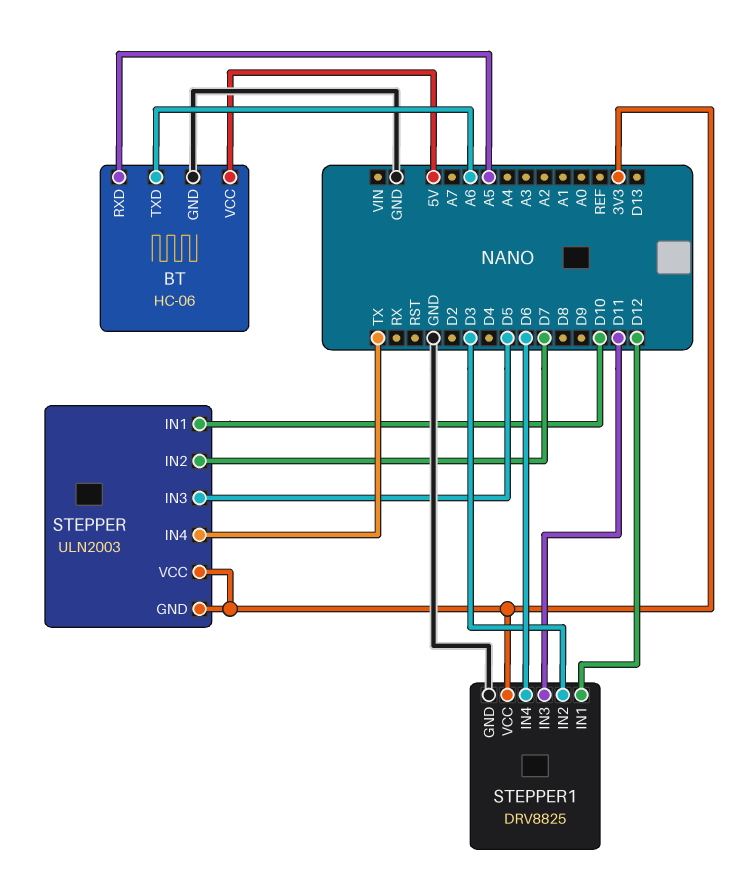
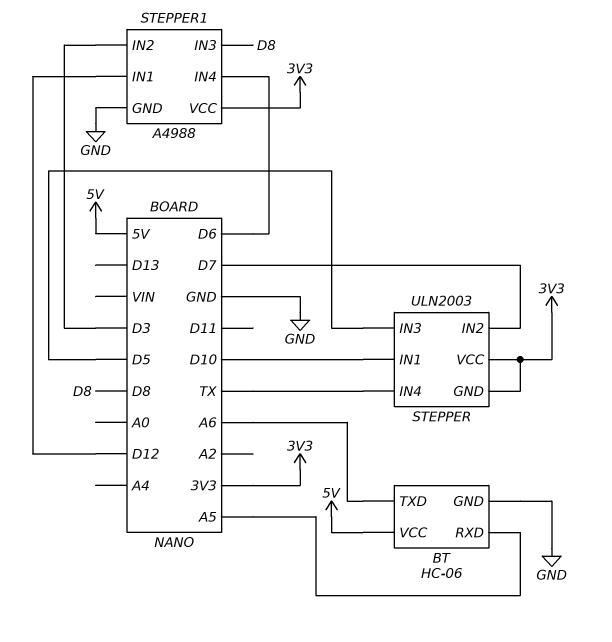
STEPPER1: DRV8825 -> A4988
STEPPER1 pin IN3: D11 -> D8

